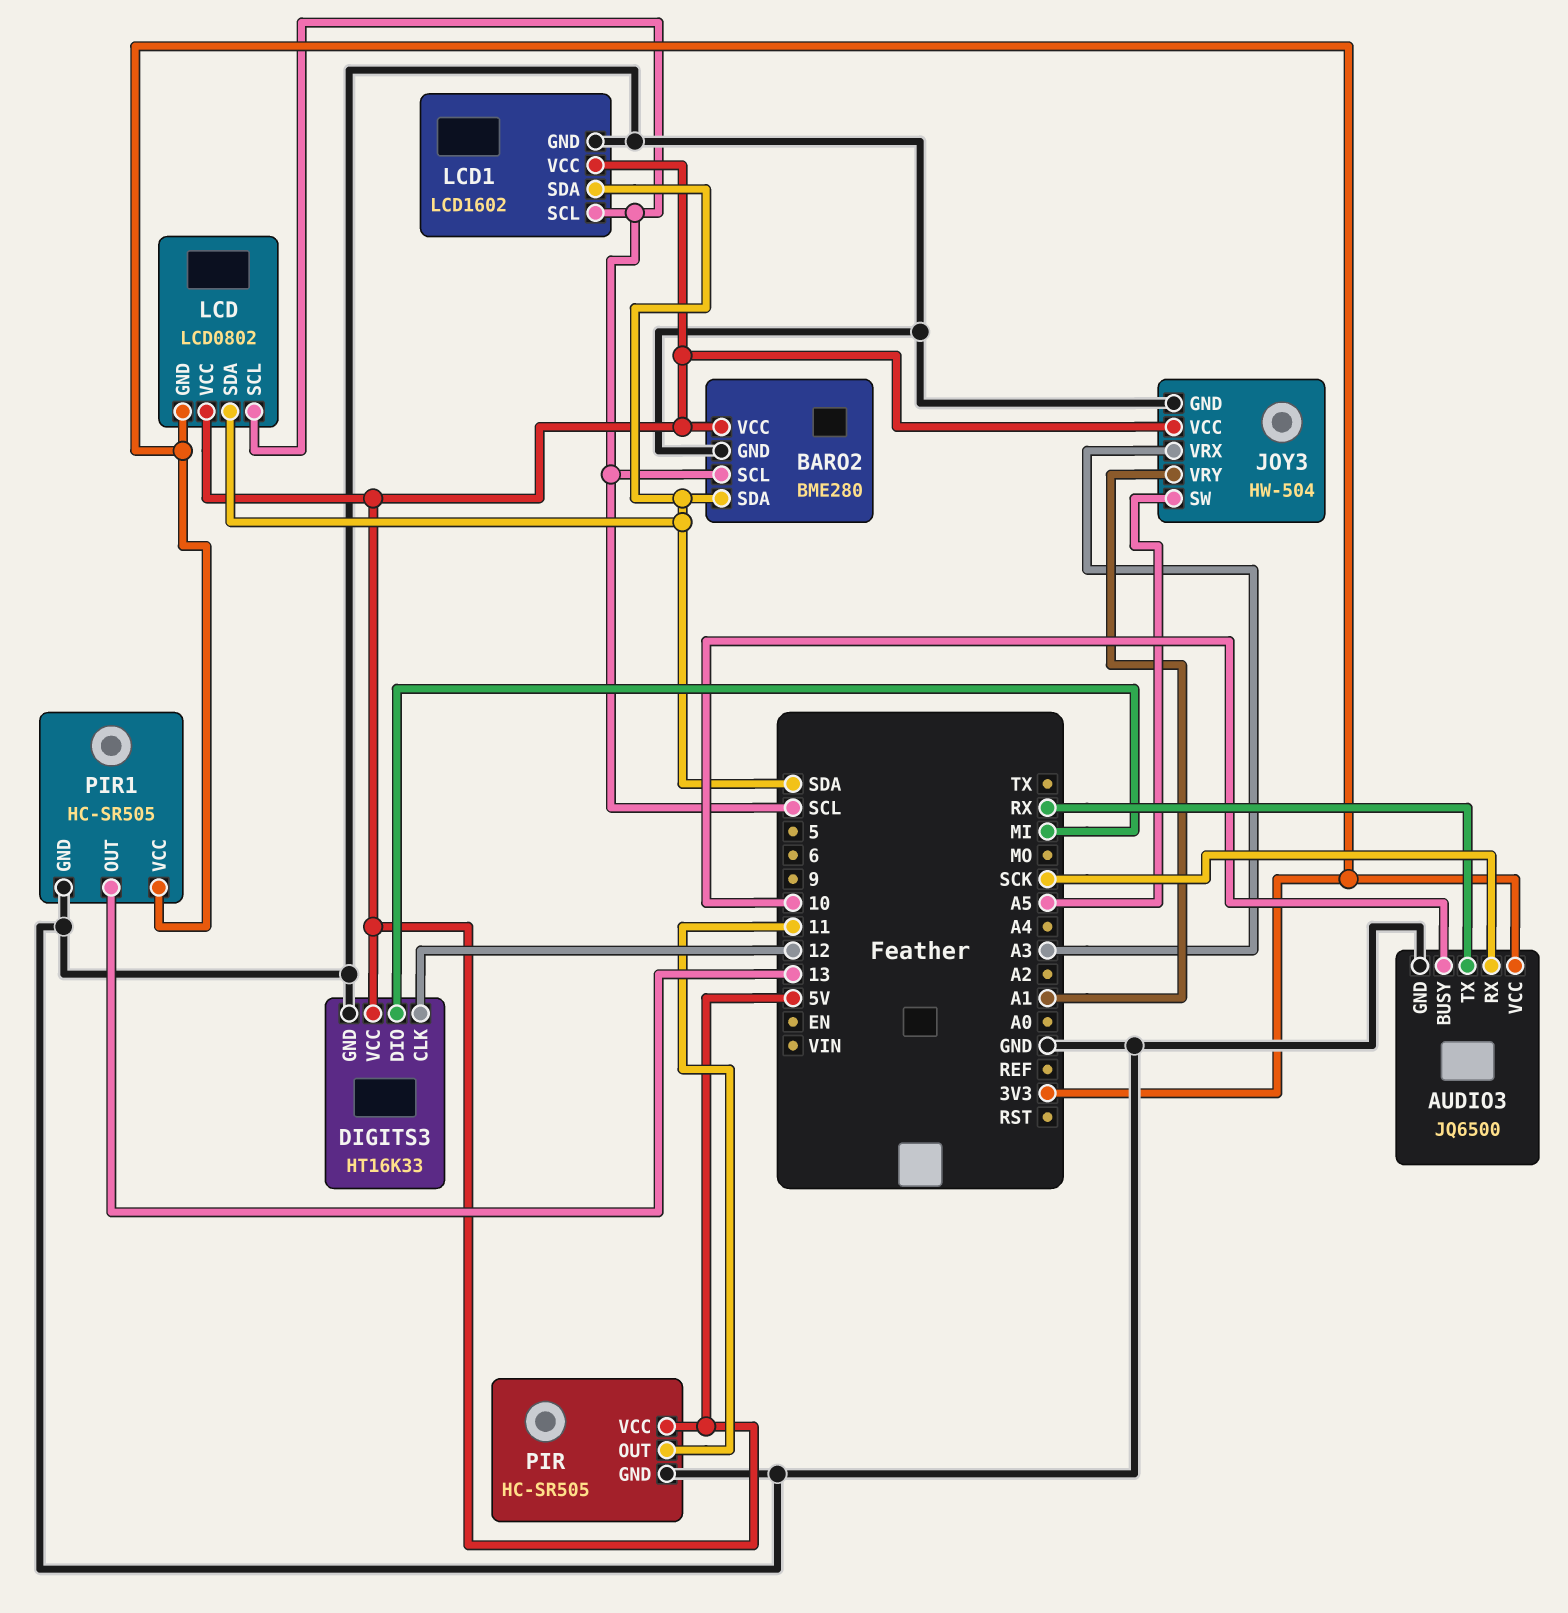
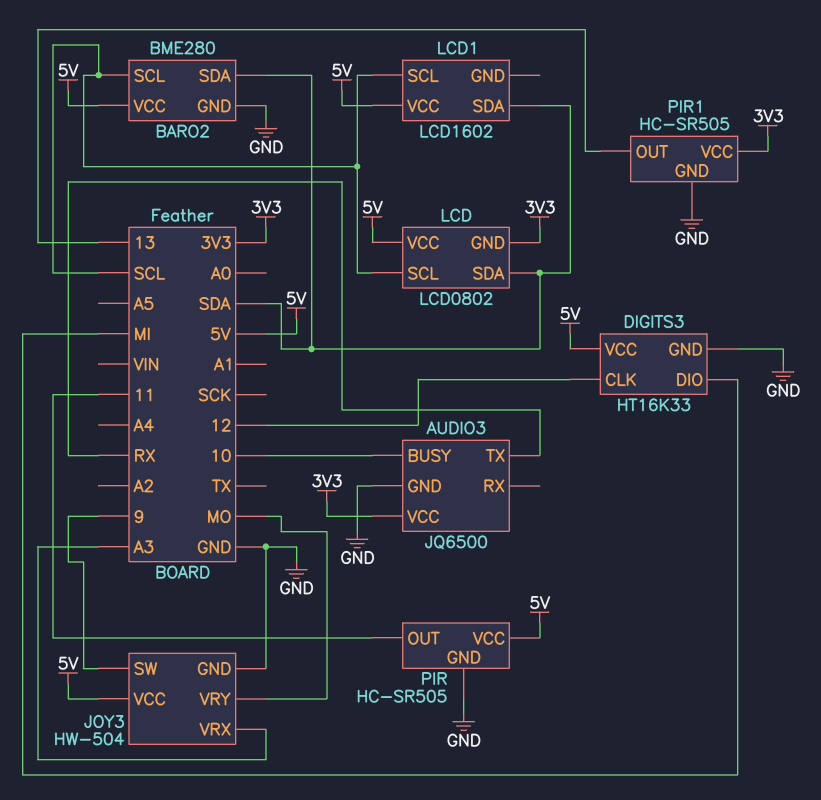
AUDIO3 pin RX: SCK -> none
JOY3 pin SW: A5 -> 9
JOY3 pin VRY: A1 -> MO
LCD1 pin GND: GND -> none

